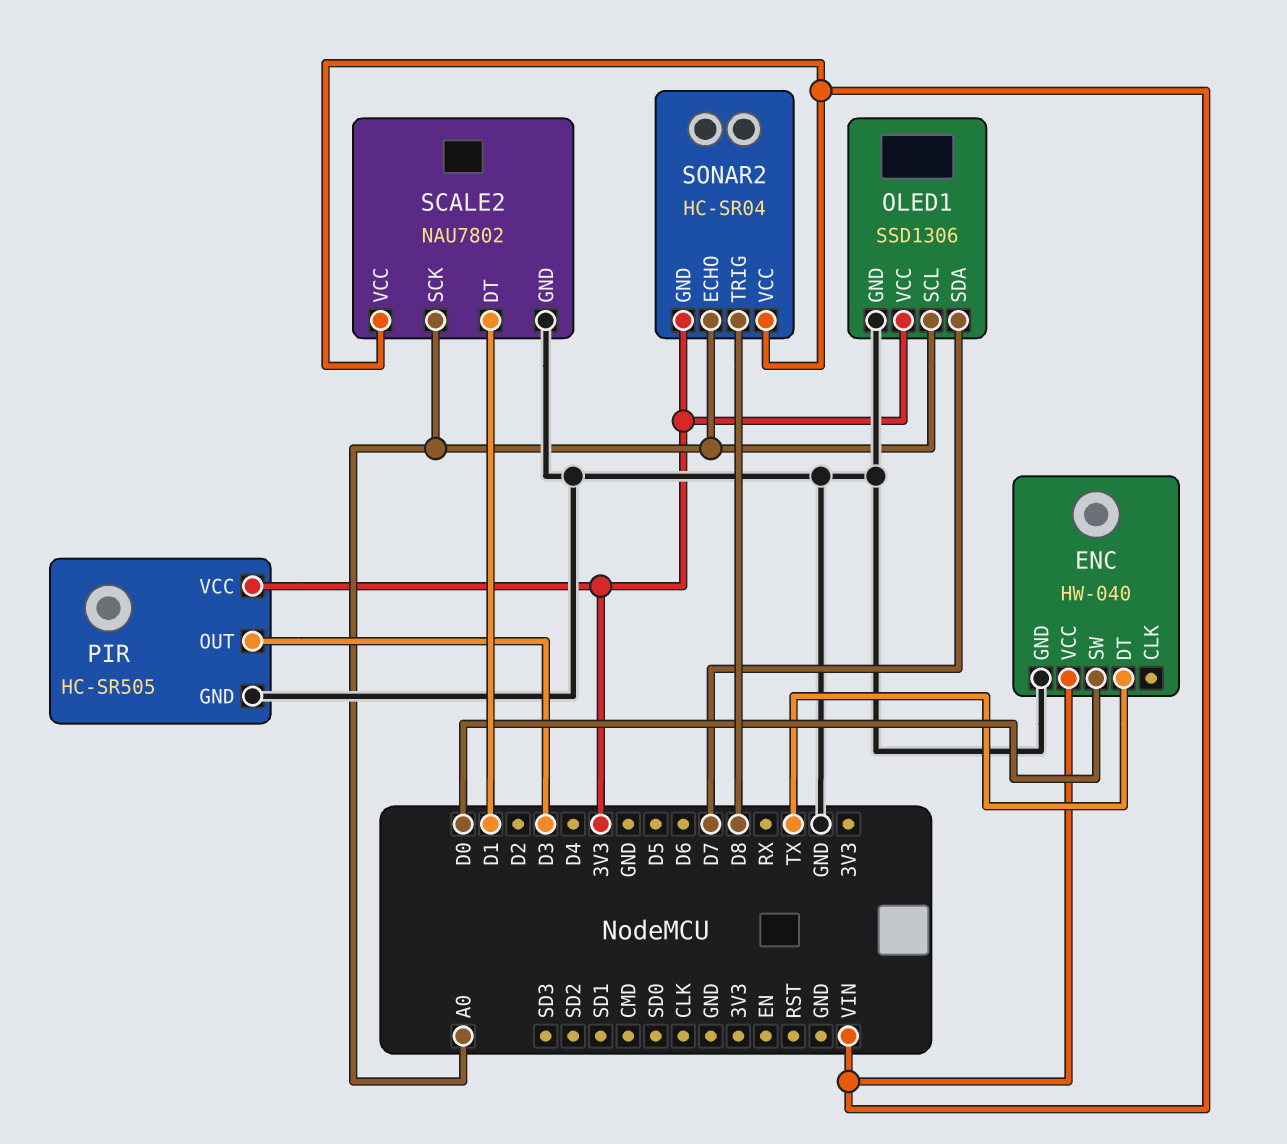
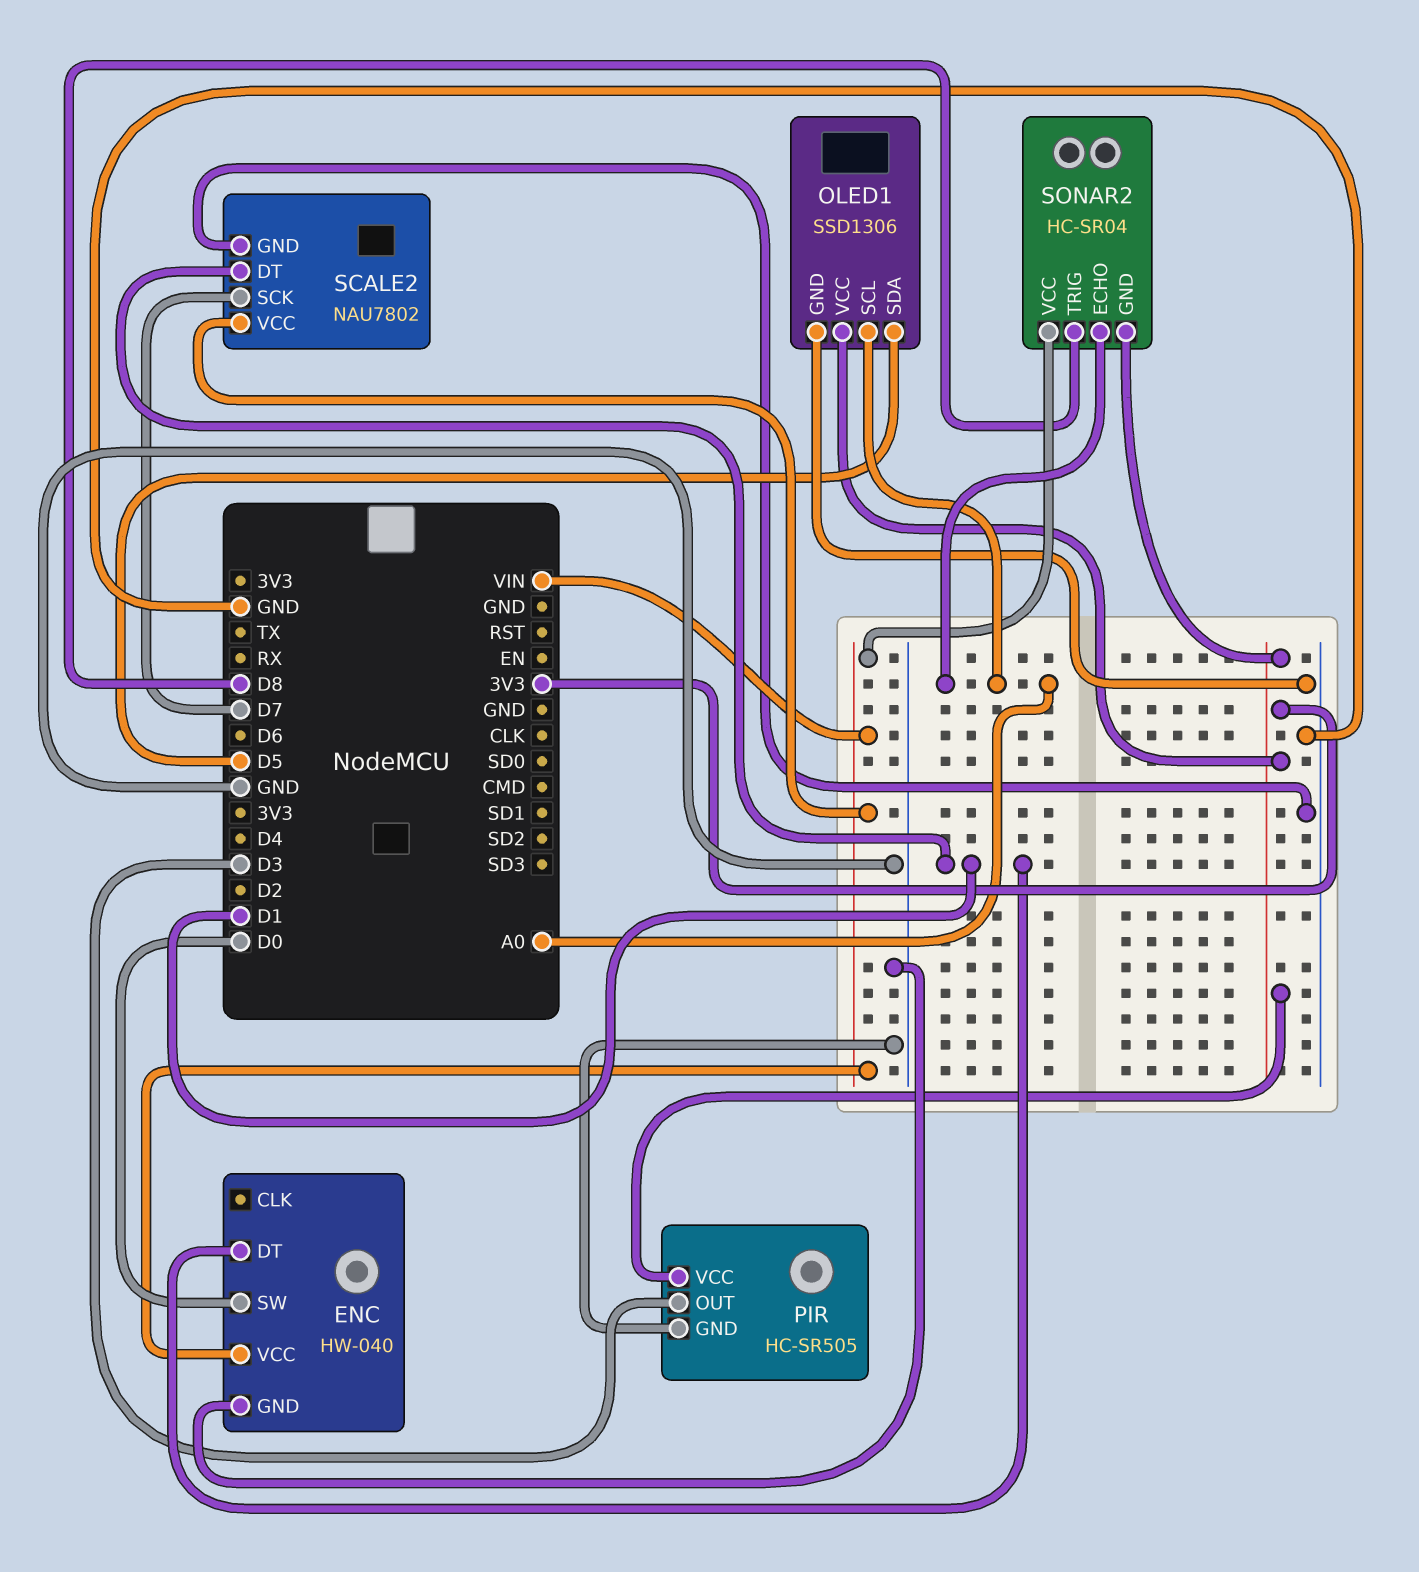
ENC pin DT: TX -> D1
OLED1 pin SDA: D7 -> D5
SCALE2 pin SCK: A0 -> D7

